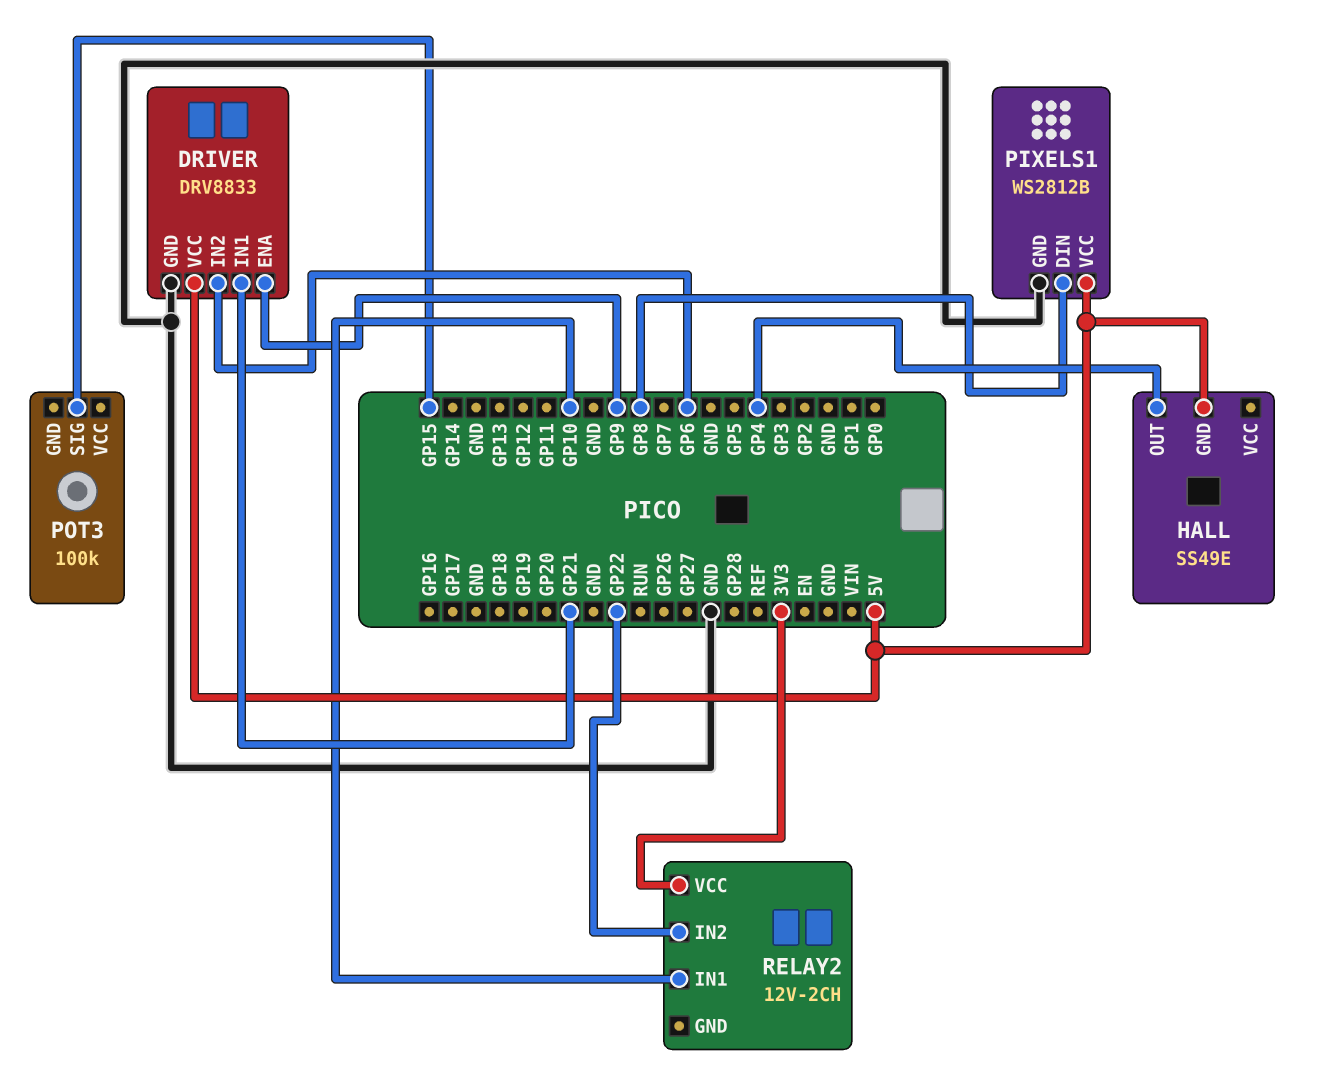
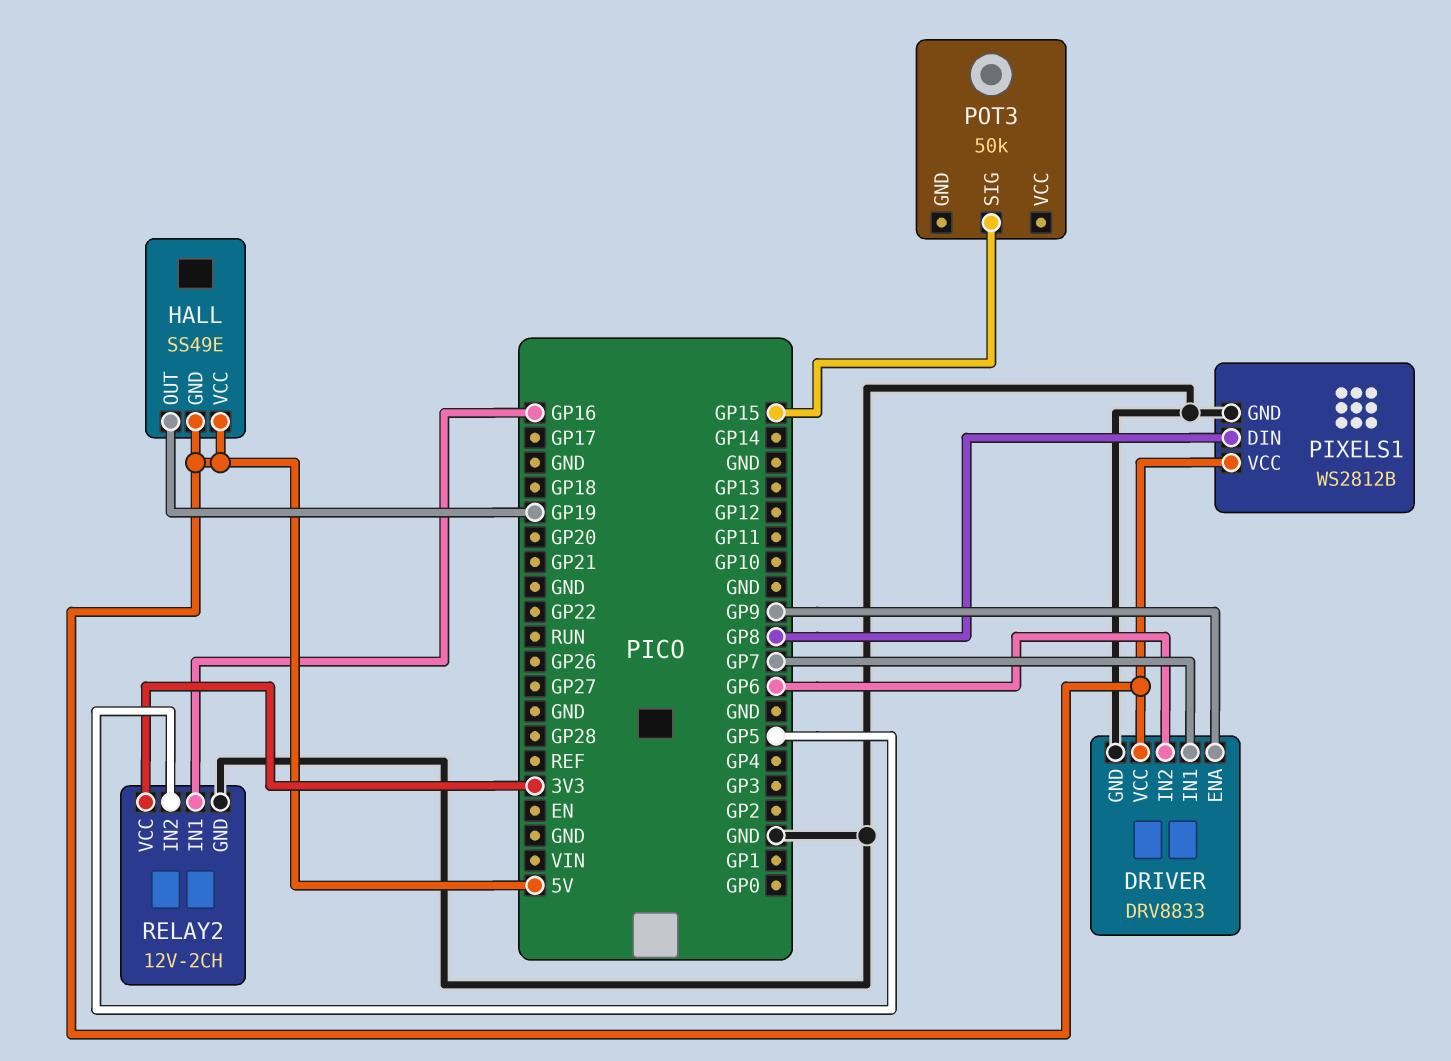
DRIVER pin IN1: GP21 -> GP7
HALL pin OUT: GP4 -> GP19
HALL pin VCC: none -> 5V
POT3: 100k -> 50k
RELAY2 pin GND: none -> GND
RELAY2 pin IN1: GP10 -> GP16
RELAY2 pin IN2: GP22 -> GP5

